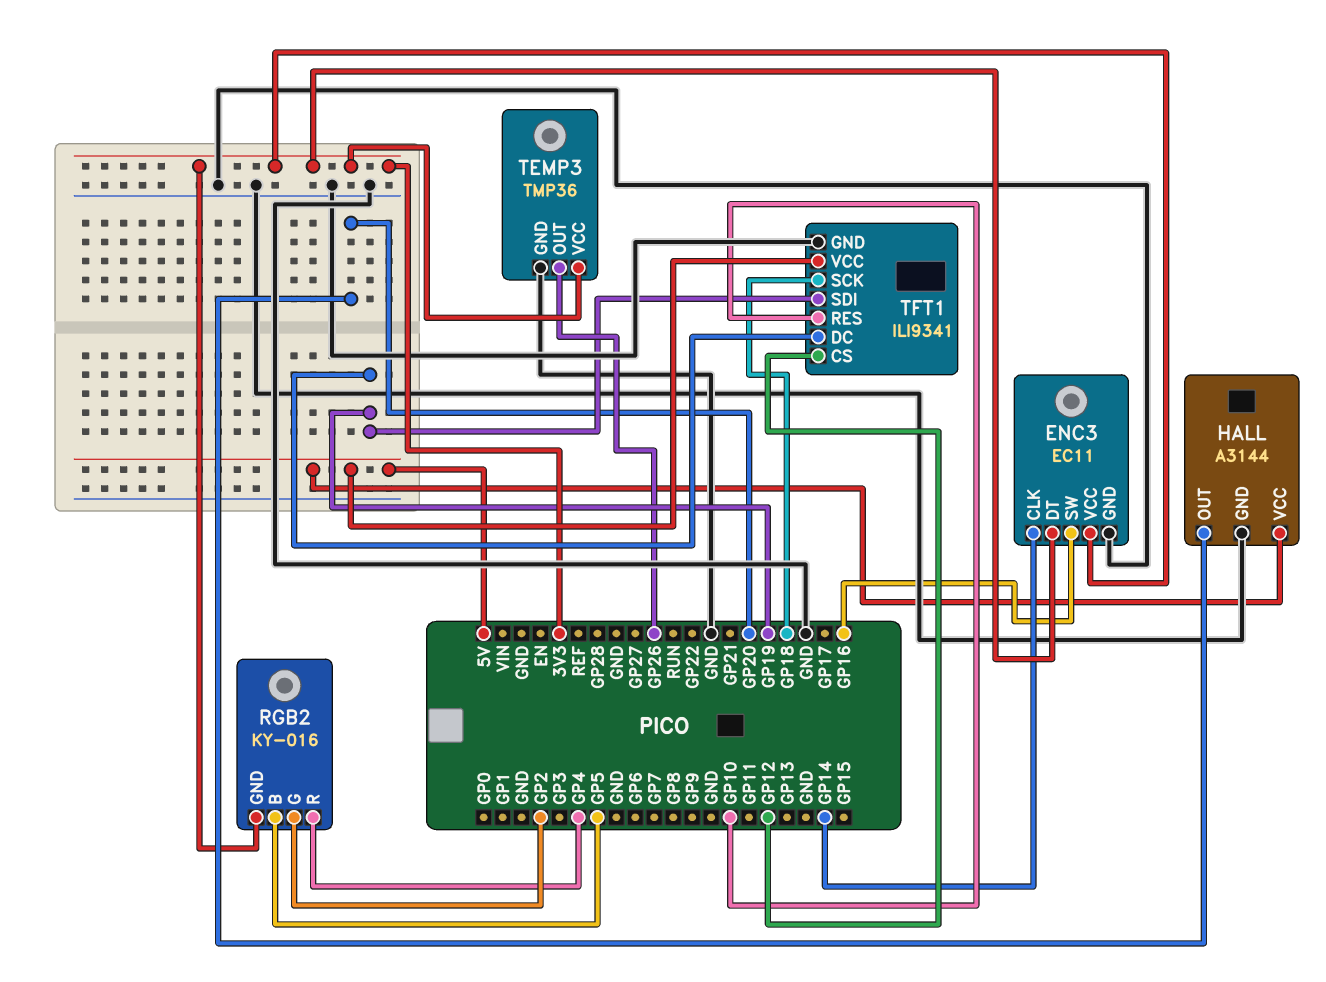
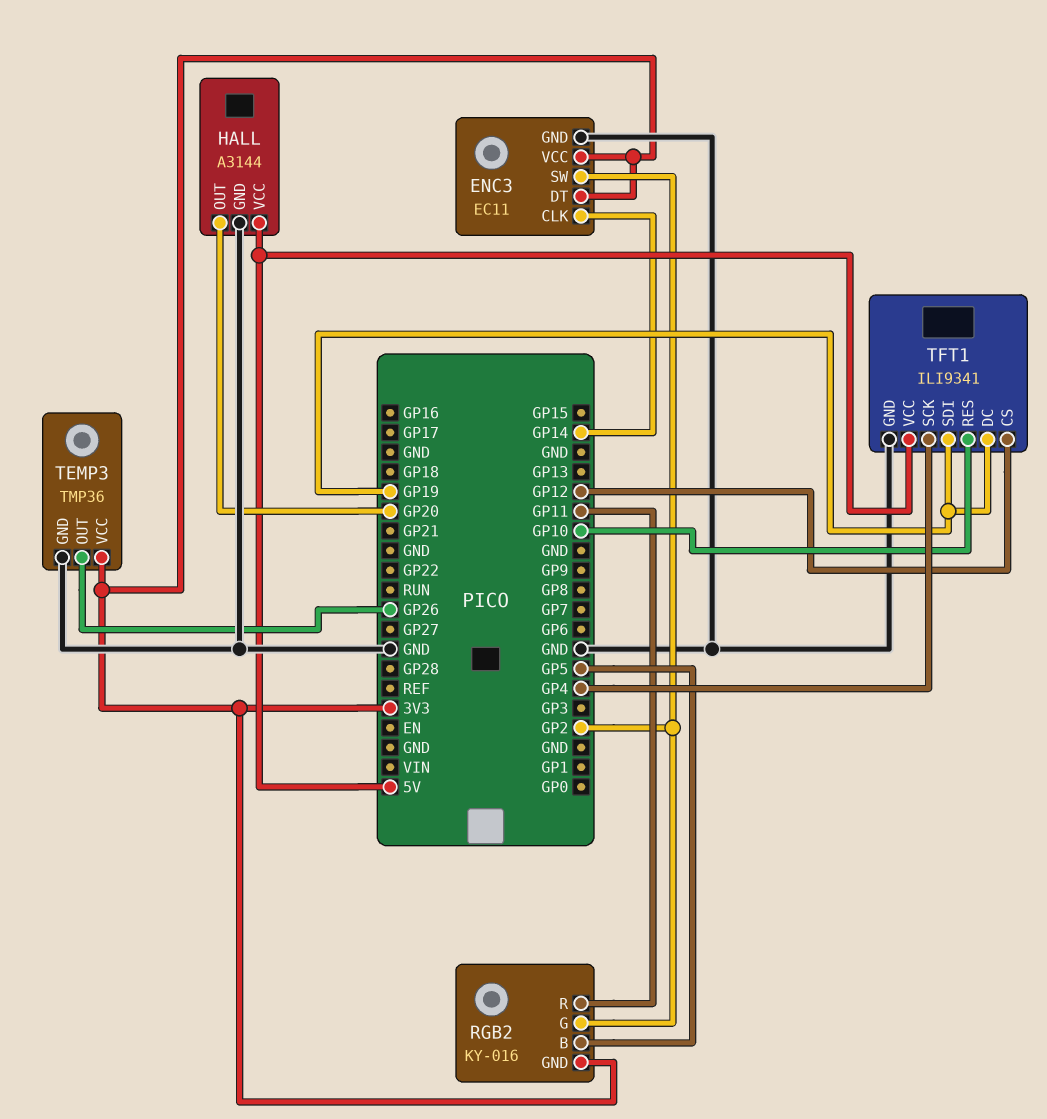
ENC3 pin SW: GP16 -> GP2
RGB2 pin R: GP4 -> GP11
TFT1 pin SCK: GP18 -> GP4

